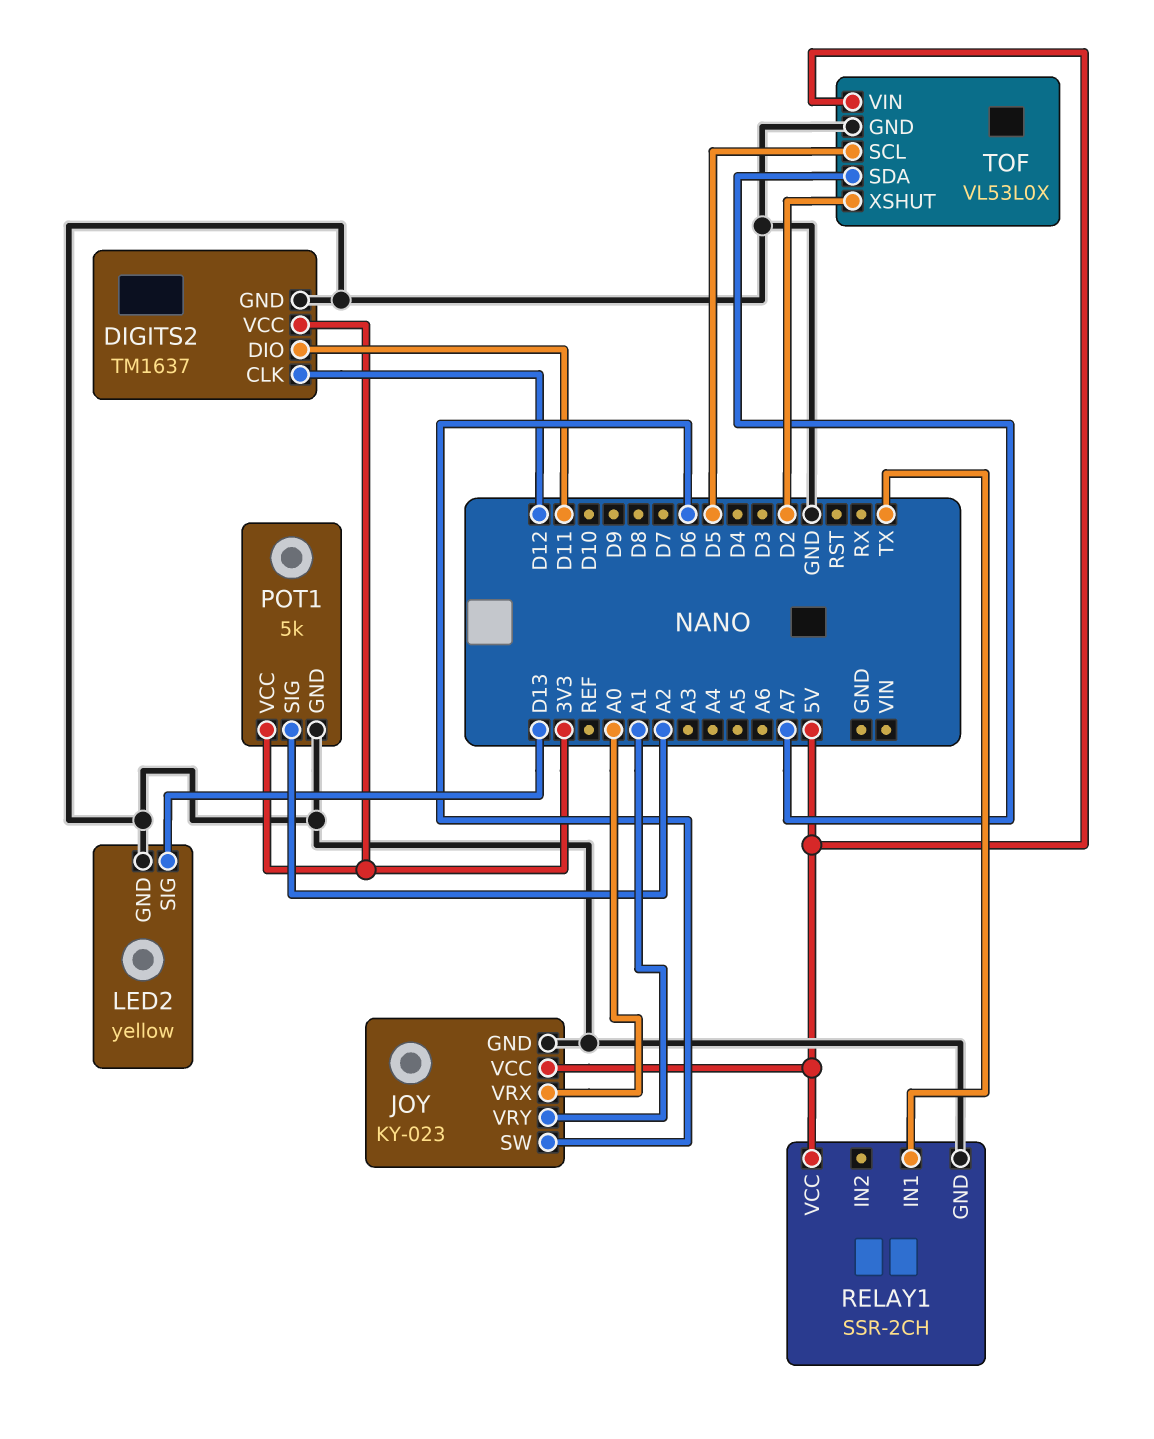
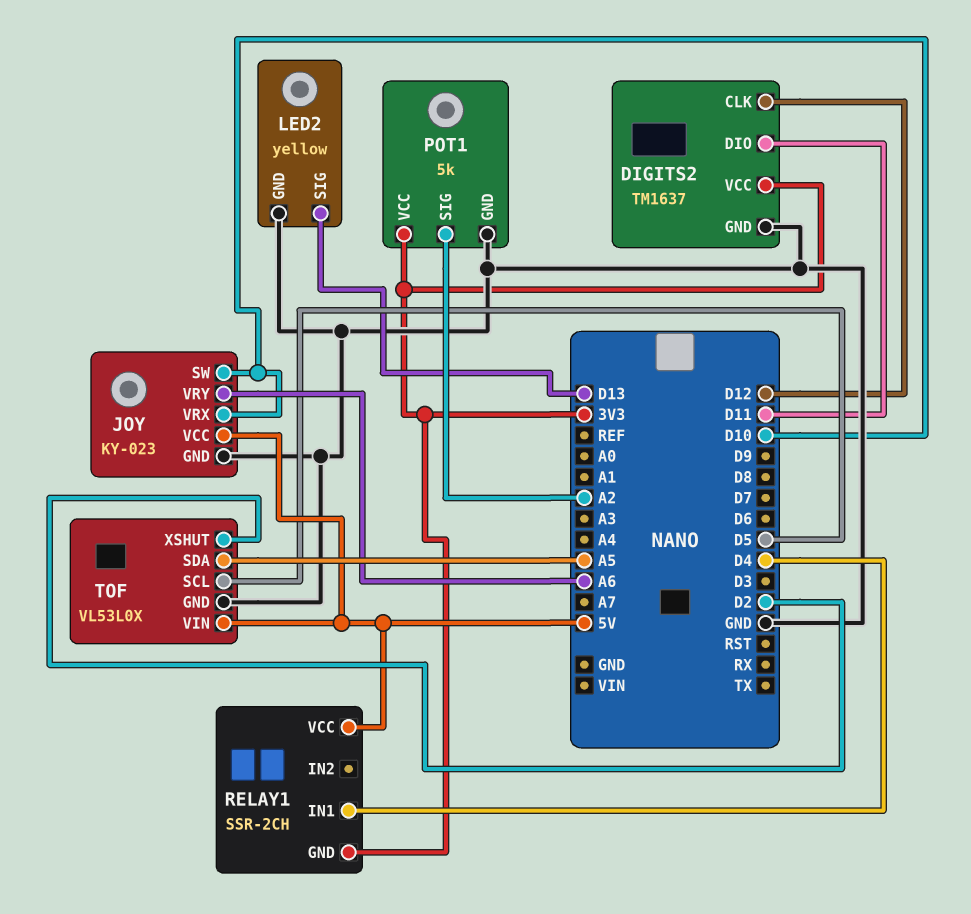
JOY pin SW: D6 -> D10
JOY pin VRX: A0 -> D10
JOY pin VRY: A1 -> A6
RELAY1 pin GND: GND -> 3V3
RELAY1 pin IN1: TX -> D4
TOF pin SDA: A7 -> A5

